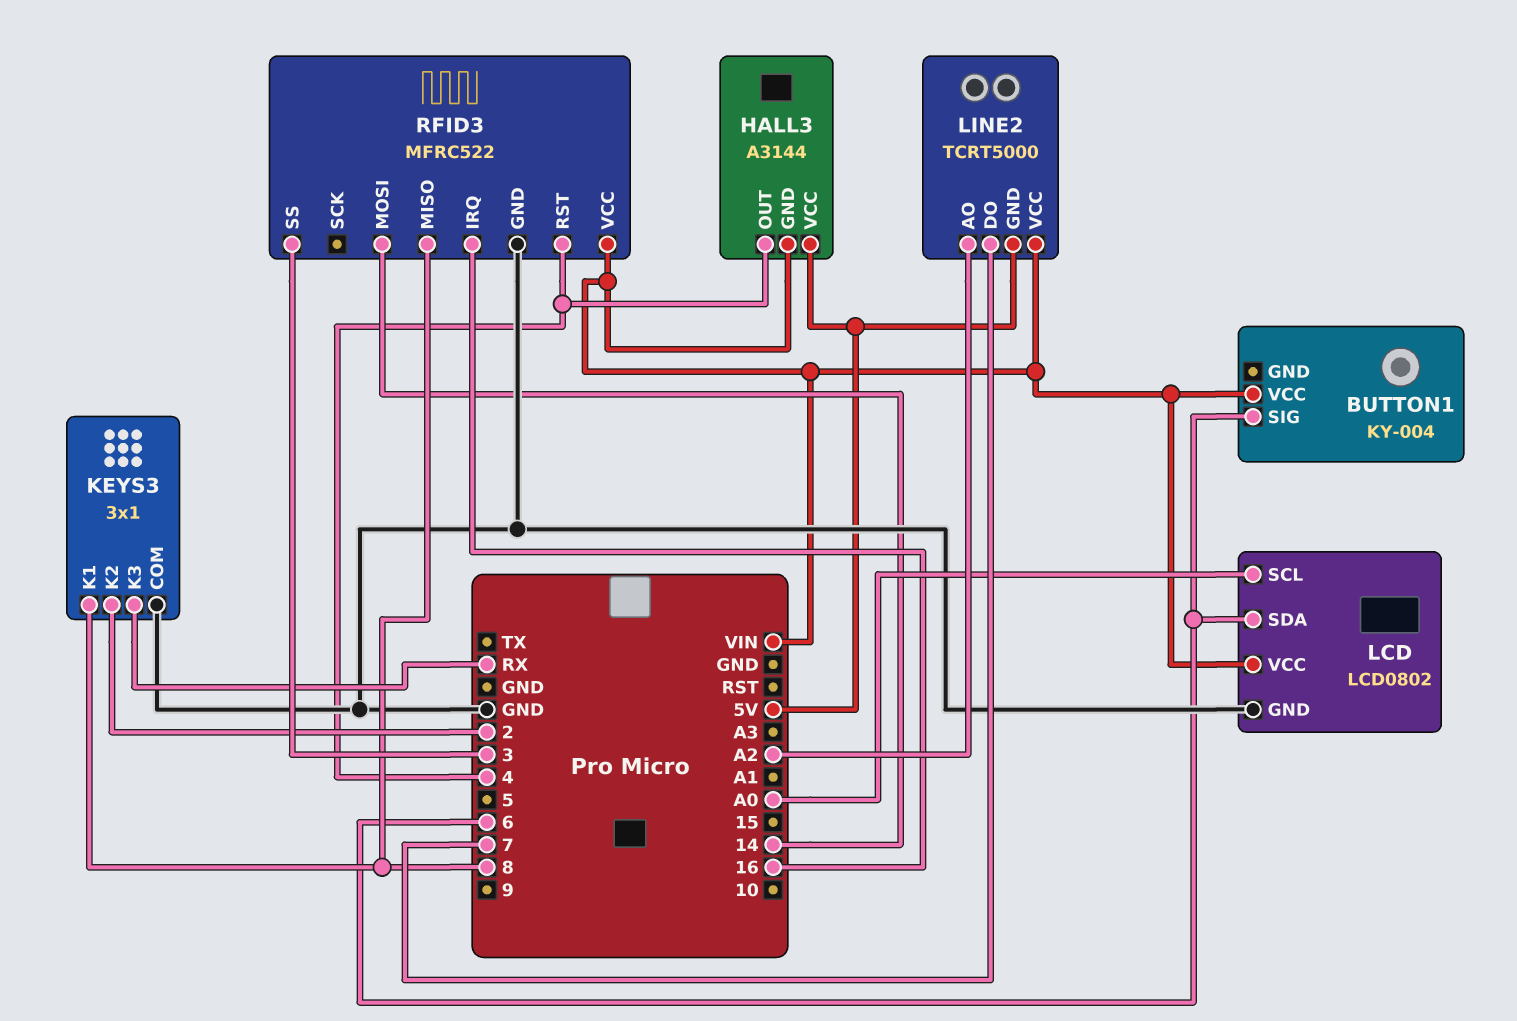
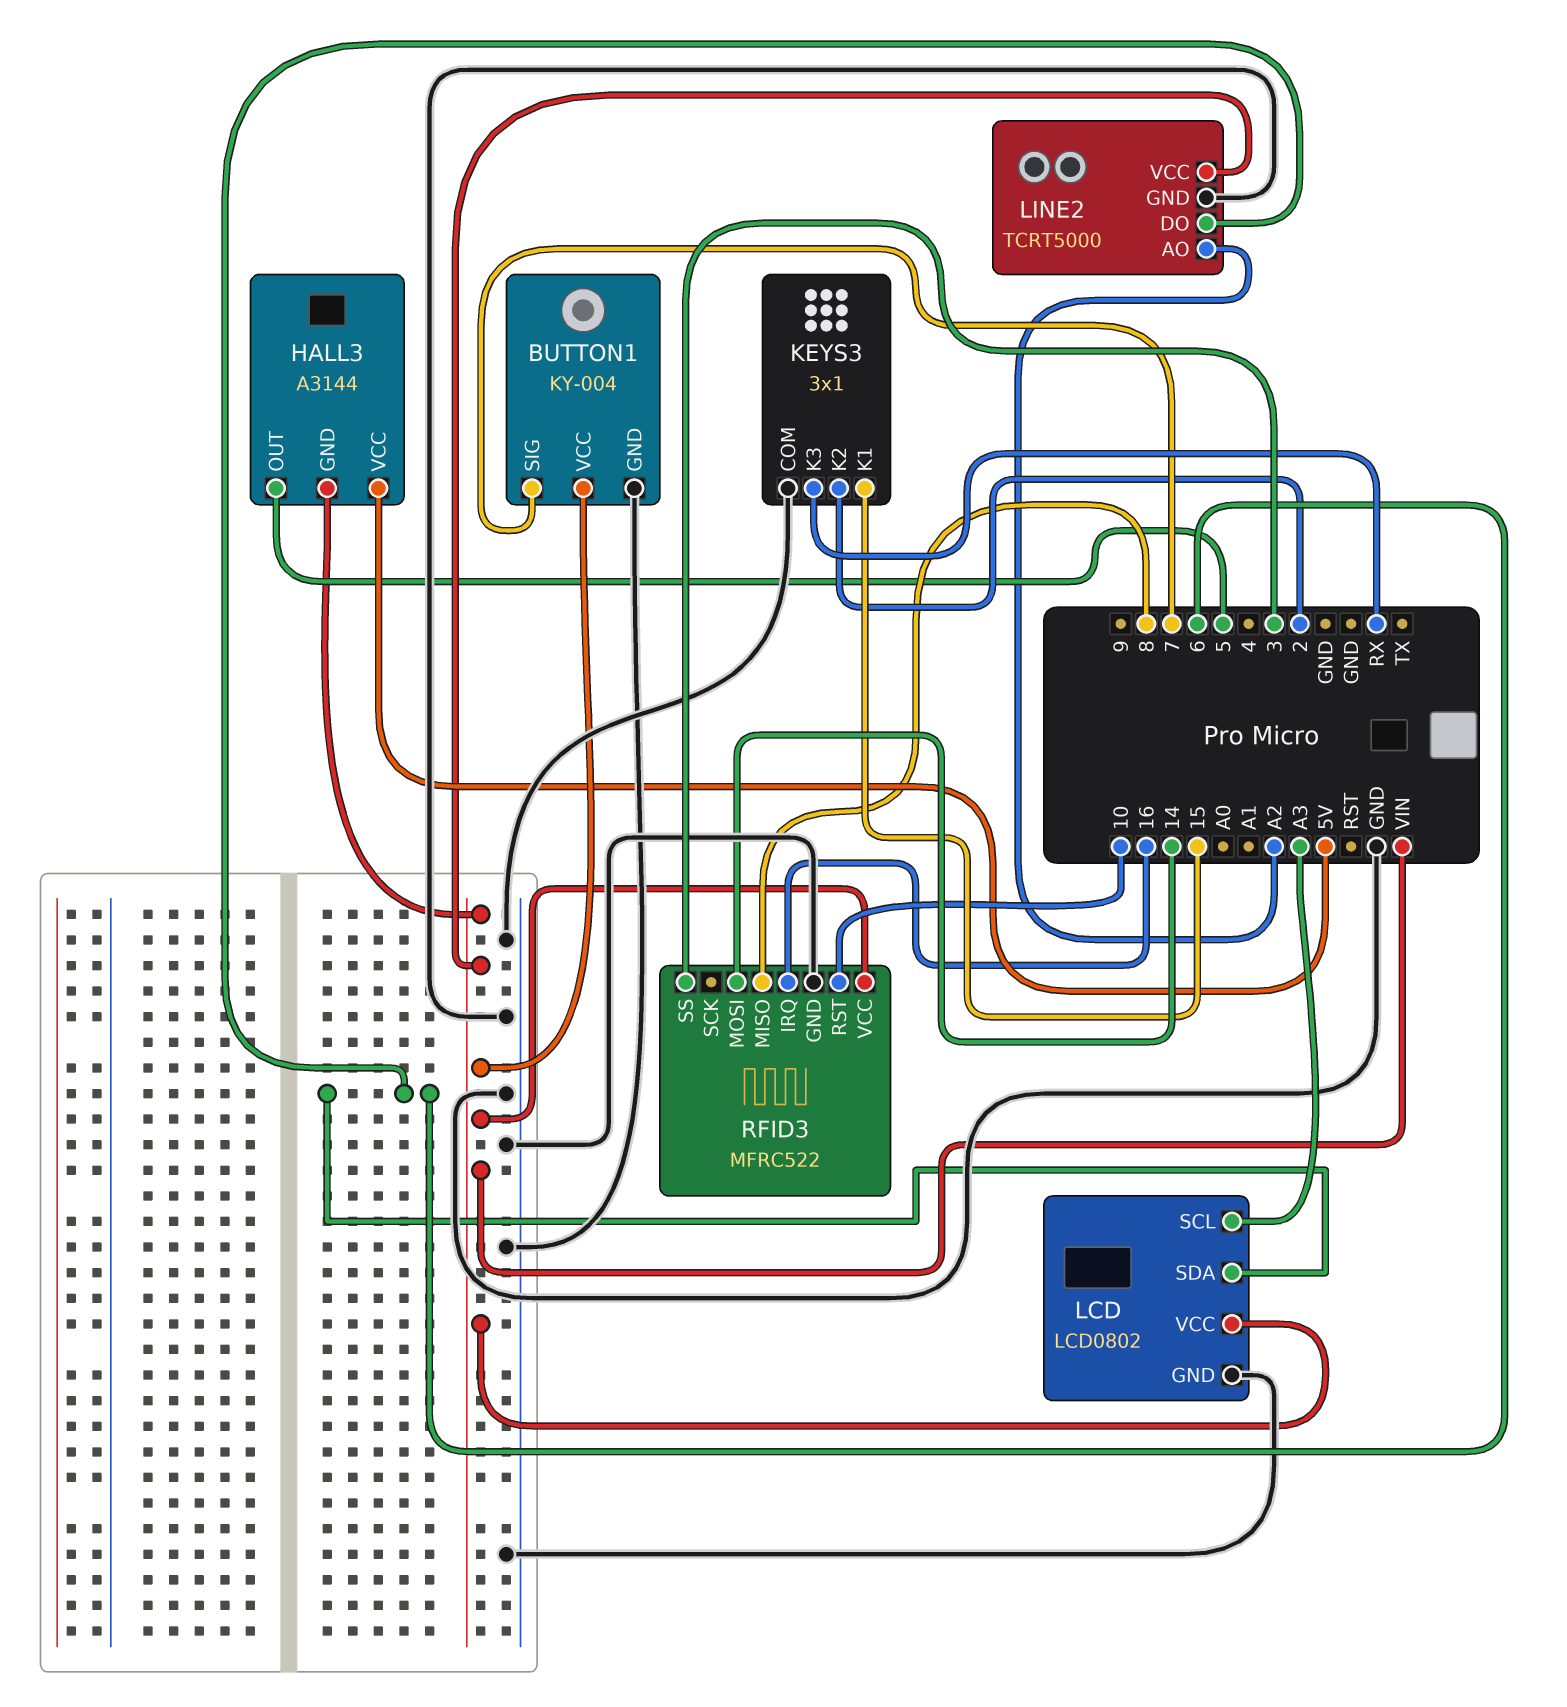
BUTTON1 pin GND: none -> GND
BUTTON1 pin SIG: 6 -> 7
HALL3 pin OUT: 4 -> 5
KEYS3 pin K1: 8 -> 15
LCD pin SCL: A0 -> A3
LINE2 pin DO: 7 -> 6
LINE2 pin GND: 5V -> GND
RFID3 pin RST: 4 -> 10

